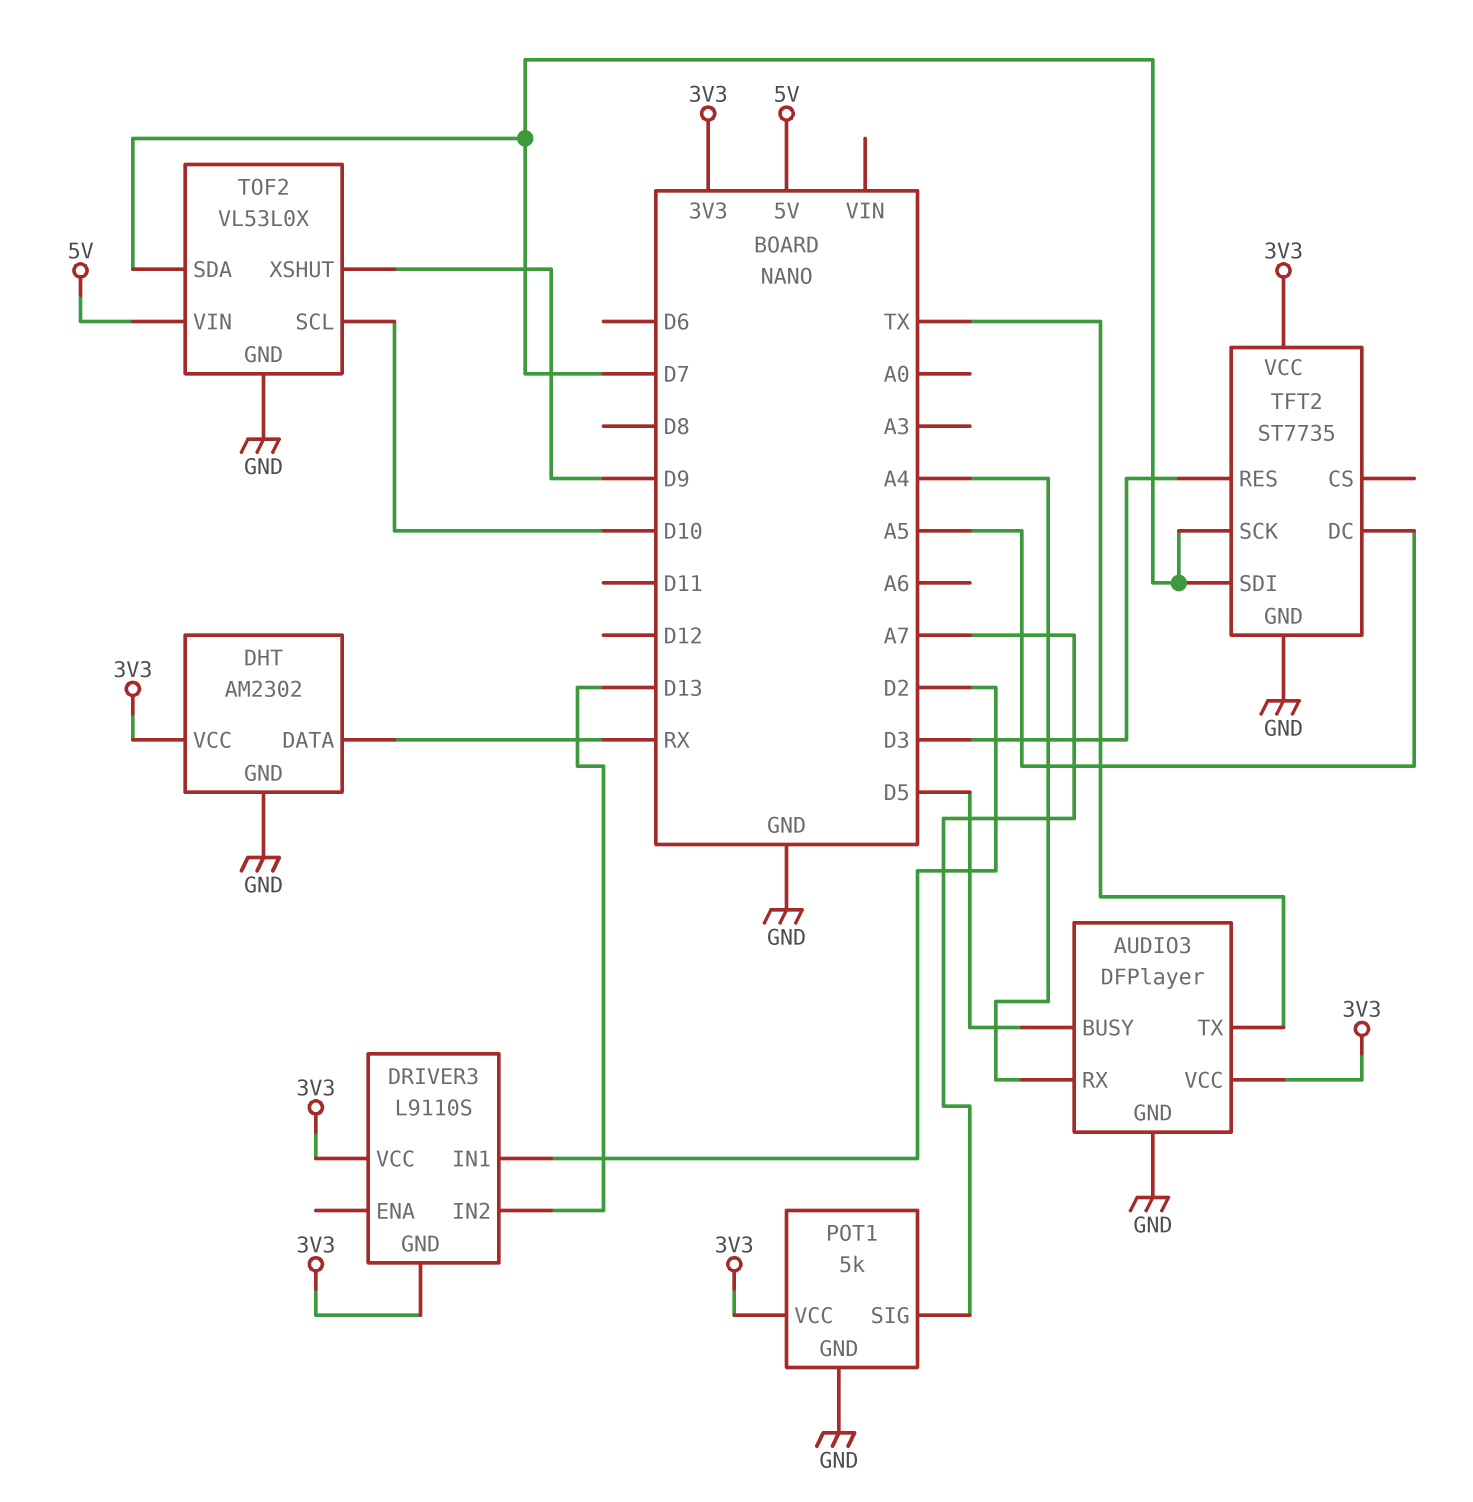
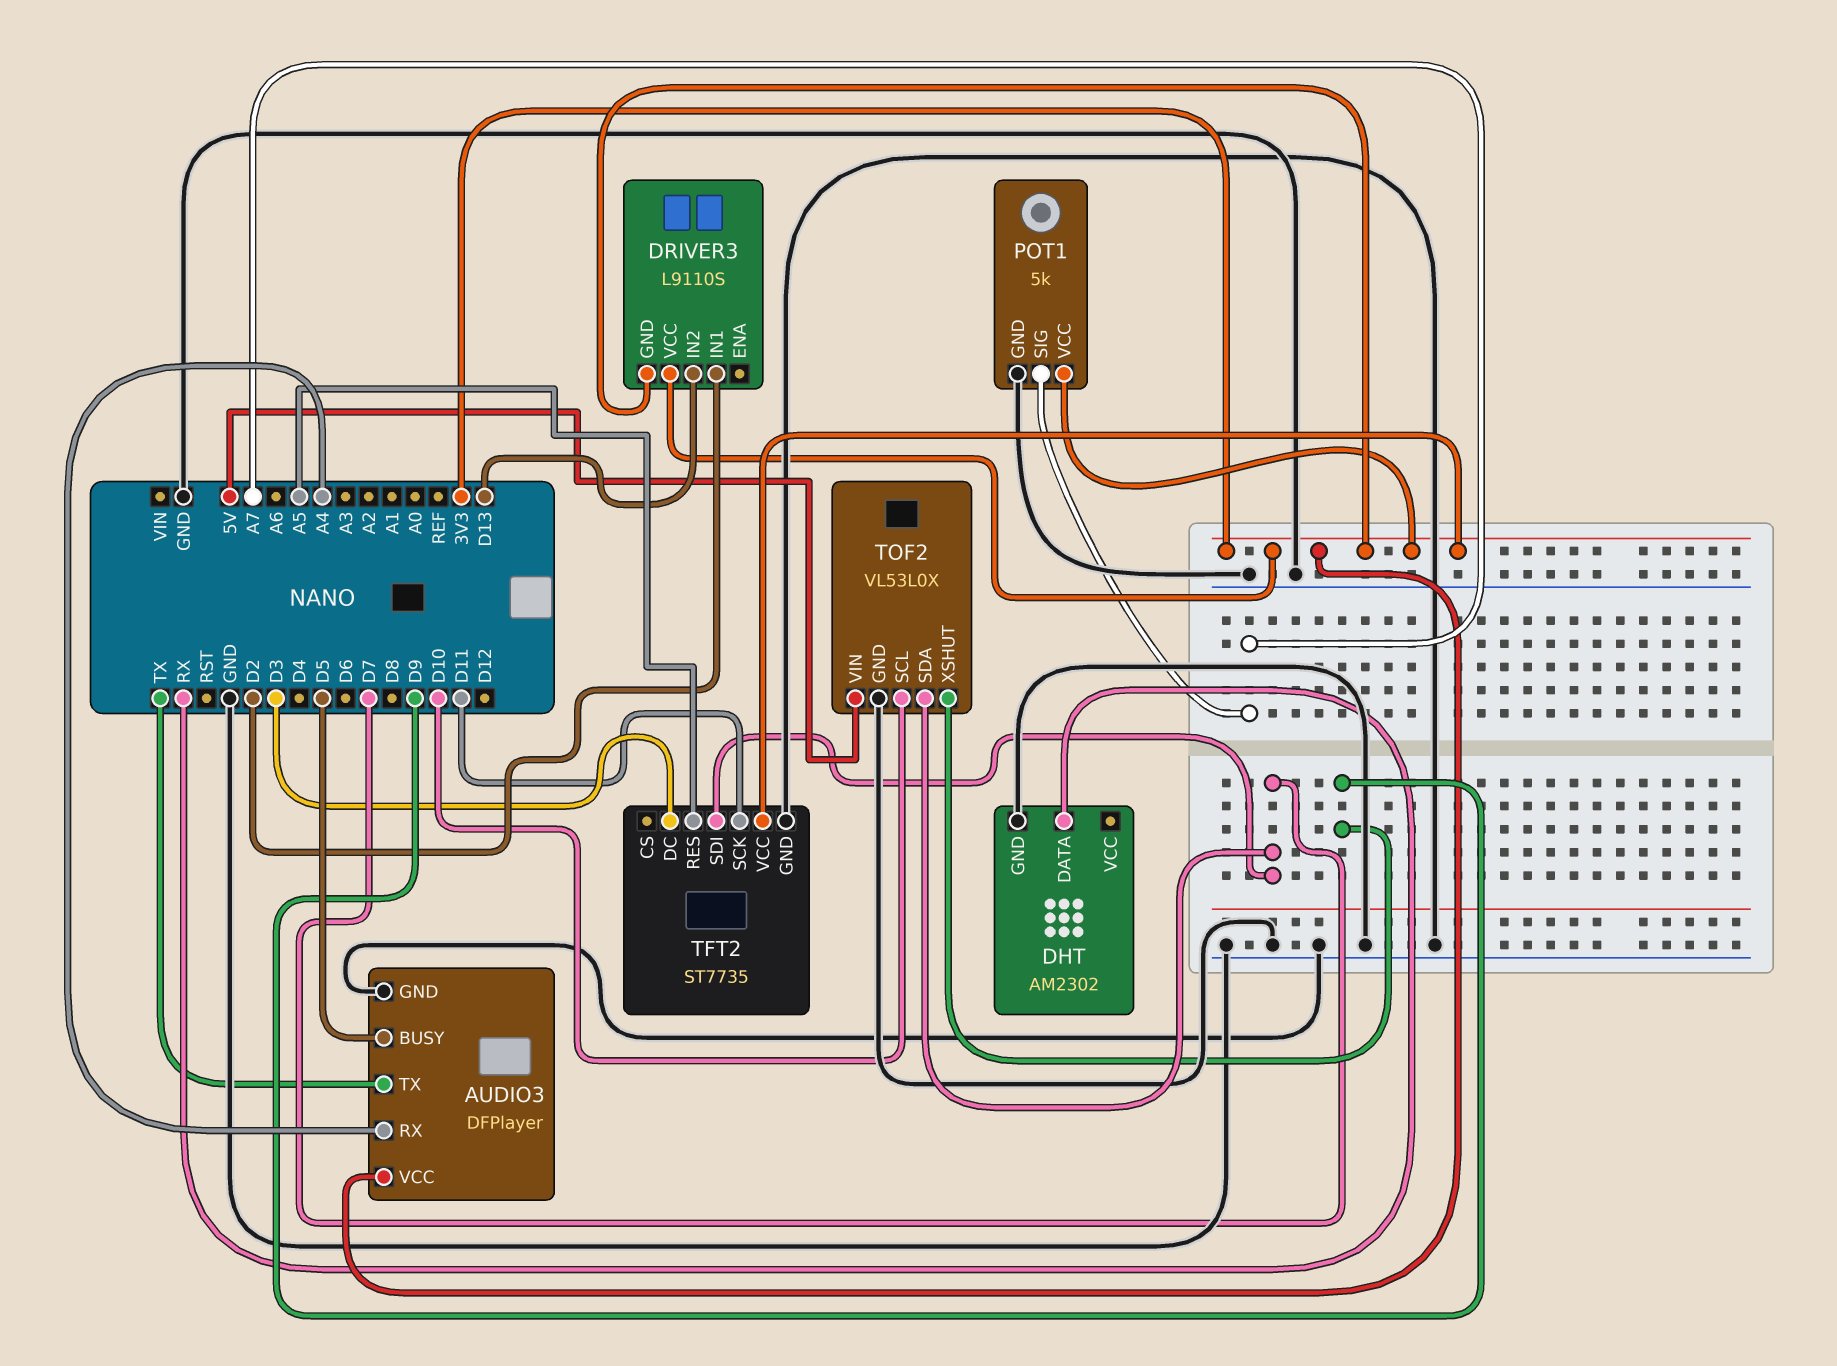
DHT pin VCC: 3V3 -> none
TFT2 pin DC: A5 -> D3
TFT2 pin RES: D3 -> A5
TFT2 pin SCK: D7 -> D11

